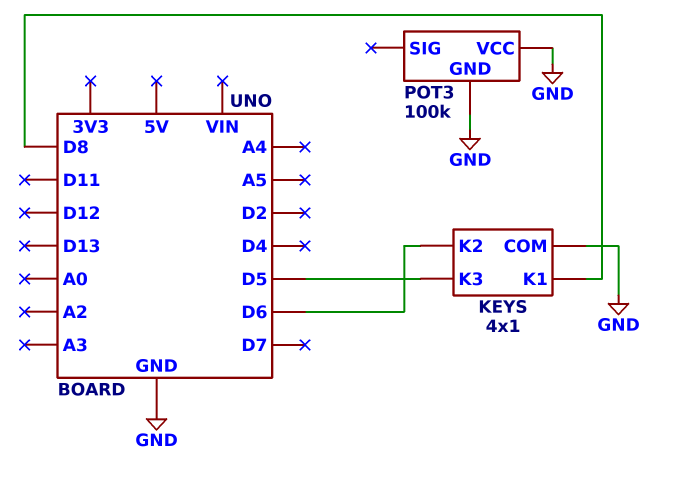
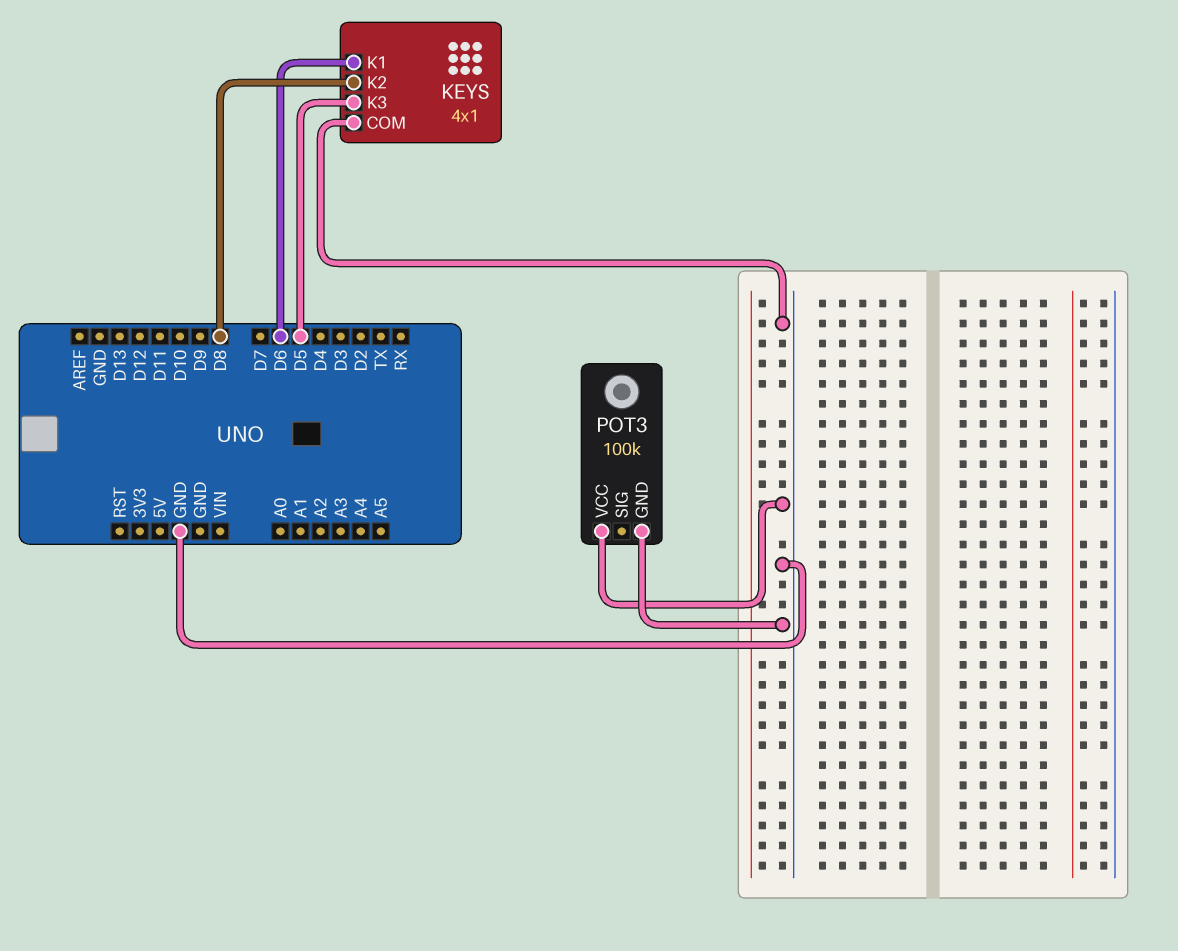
KEYS pin K1: D8 -> D6
KEYS pin K2: D6 -> D8

